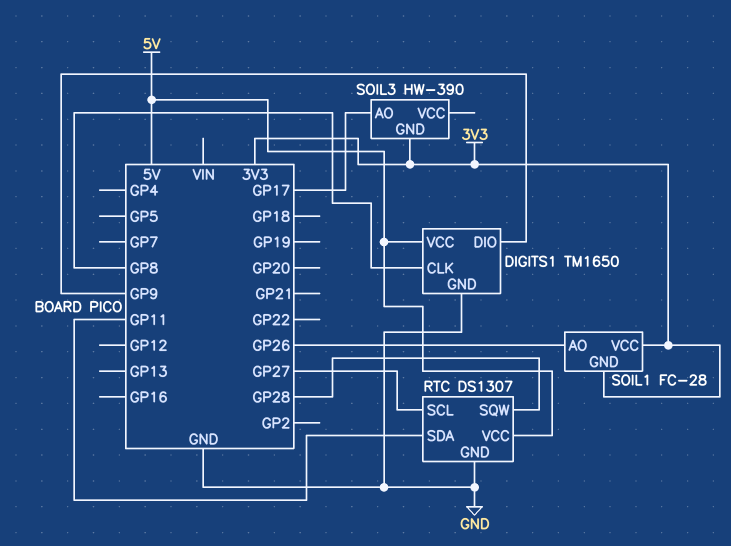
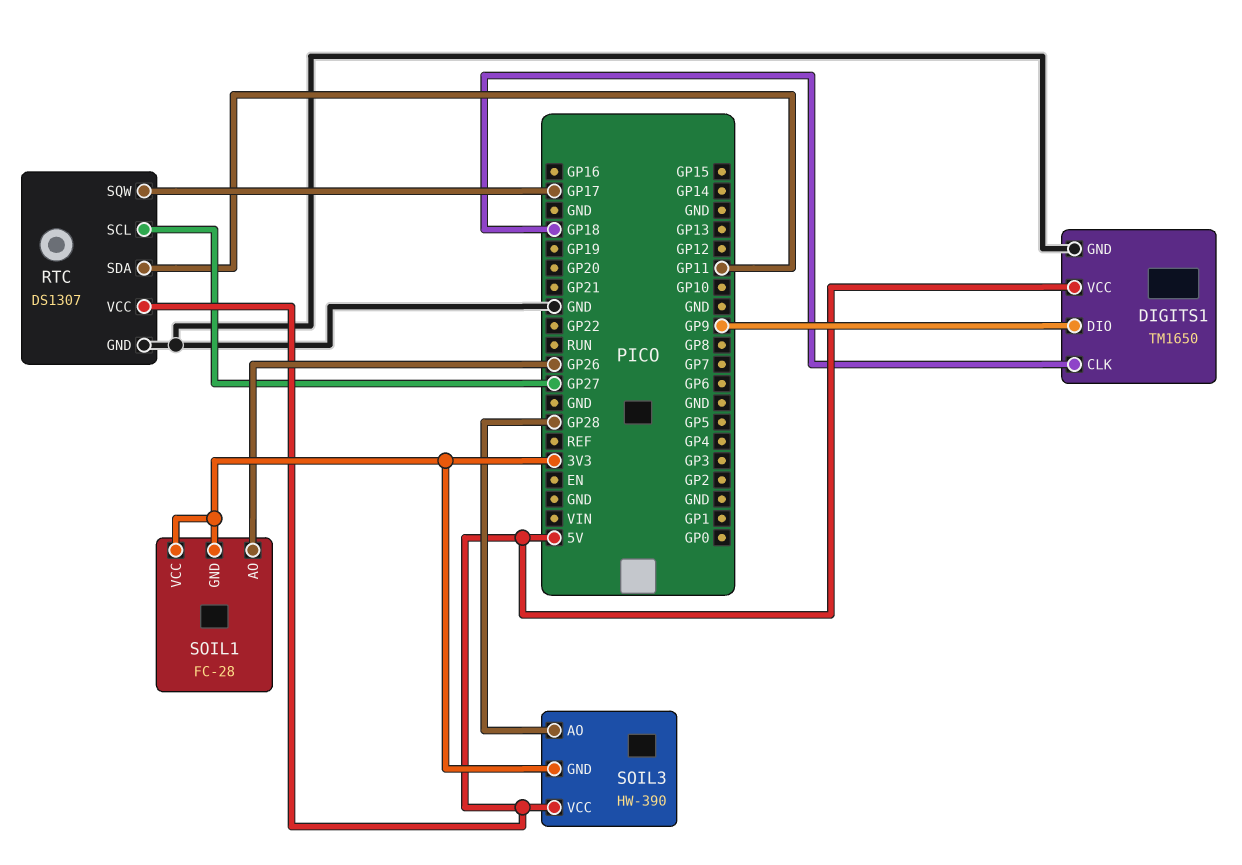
DIGITS1 pin CLK: GP8 -> GP18
RTC pin SQW: GP28 -> GP17
SOIL3 pin AO: GP17 -> GP28
SOIL3 pin VCC: none -> 5V

